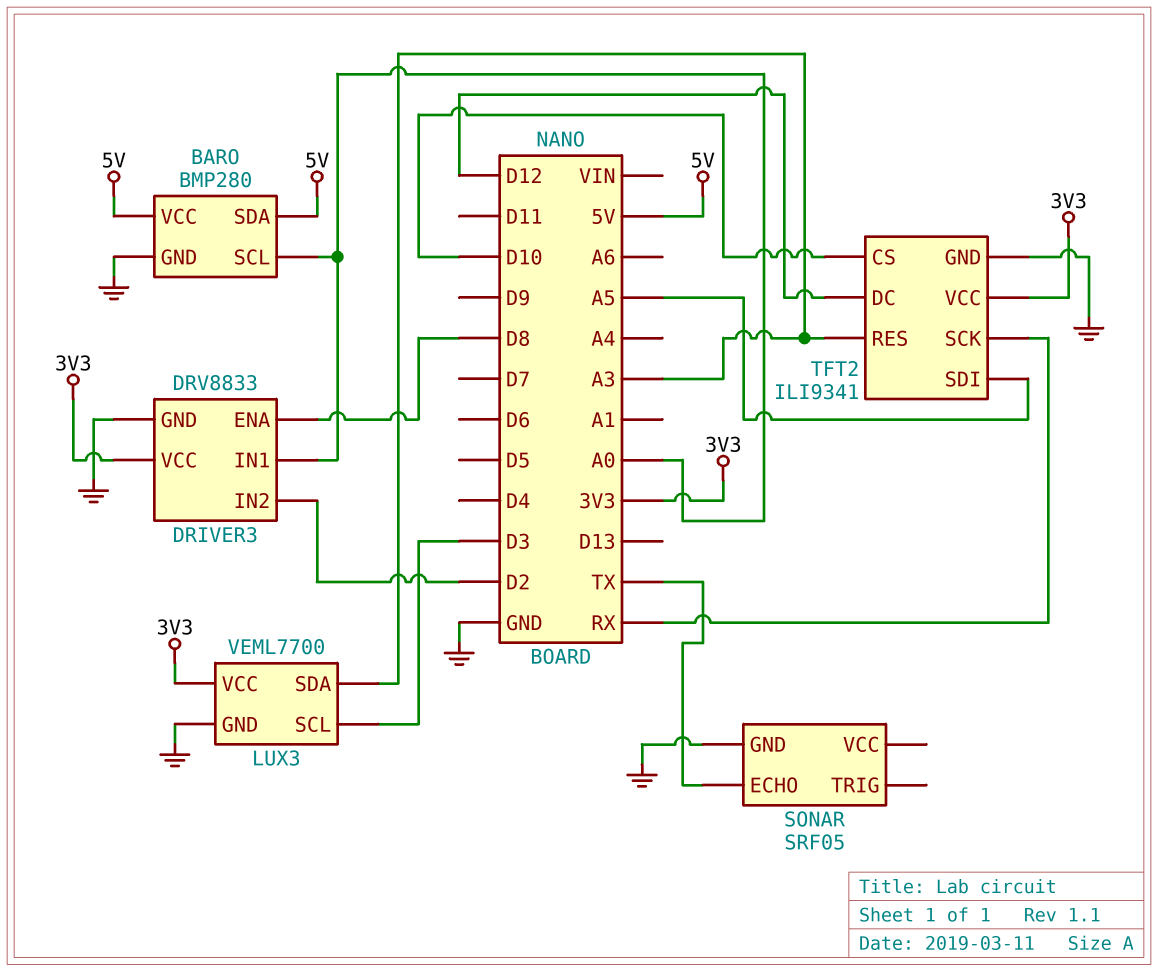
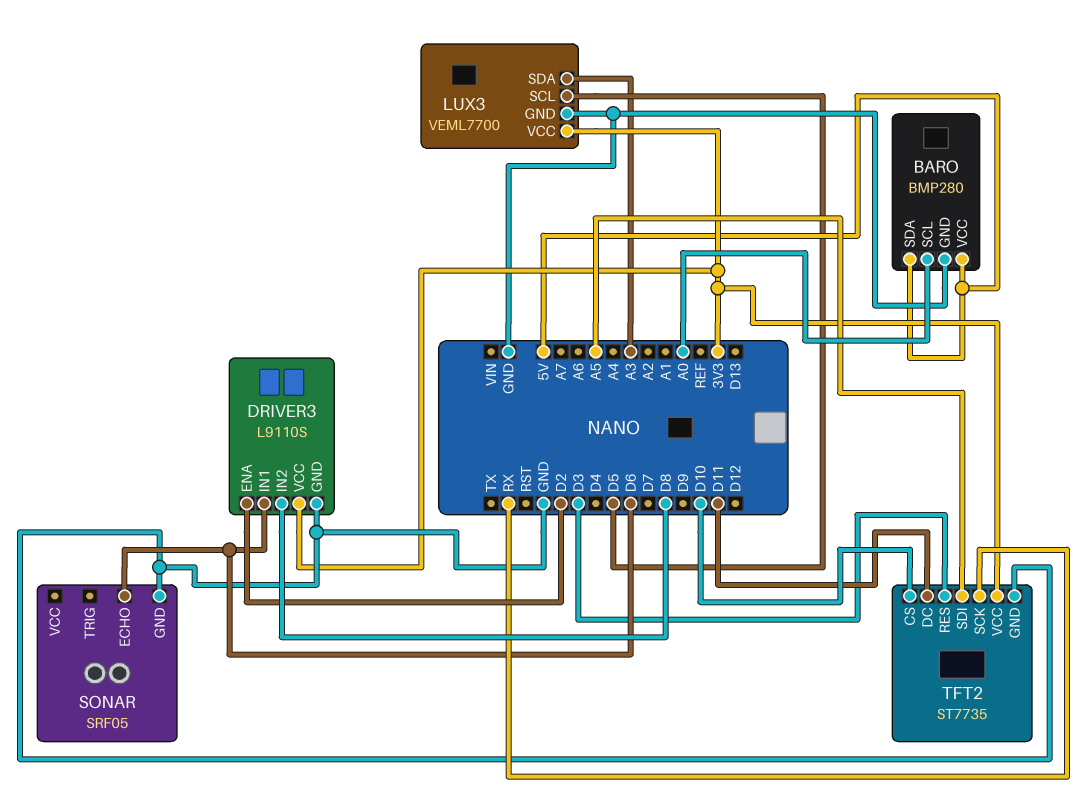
DRIVER3: DRV8833 -> L9110S
DRIVER3 pin ENA: D8 -> D2
DRIVER3 pin IN1: A0 -> D6
DRIVER3 pin IN2: D2 -> D8
LUX3 pin SCL: D3 -> D5
SONAR pin ECHO: TX -> D6
TFT2: ILI9341 -> ST7735
TFT2 pin DC: D12 -> D11
TFT2 pin RES: A3 -> D3

